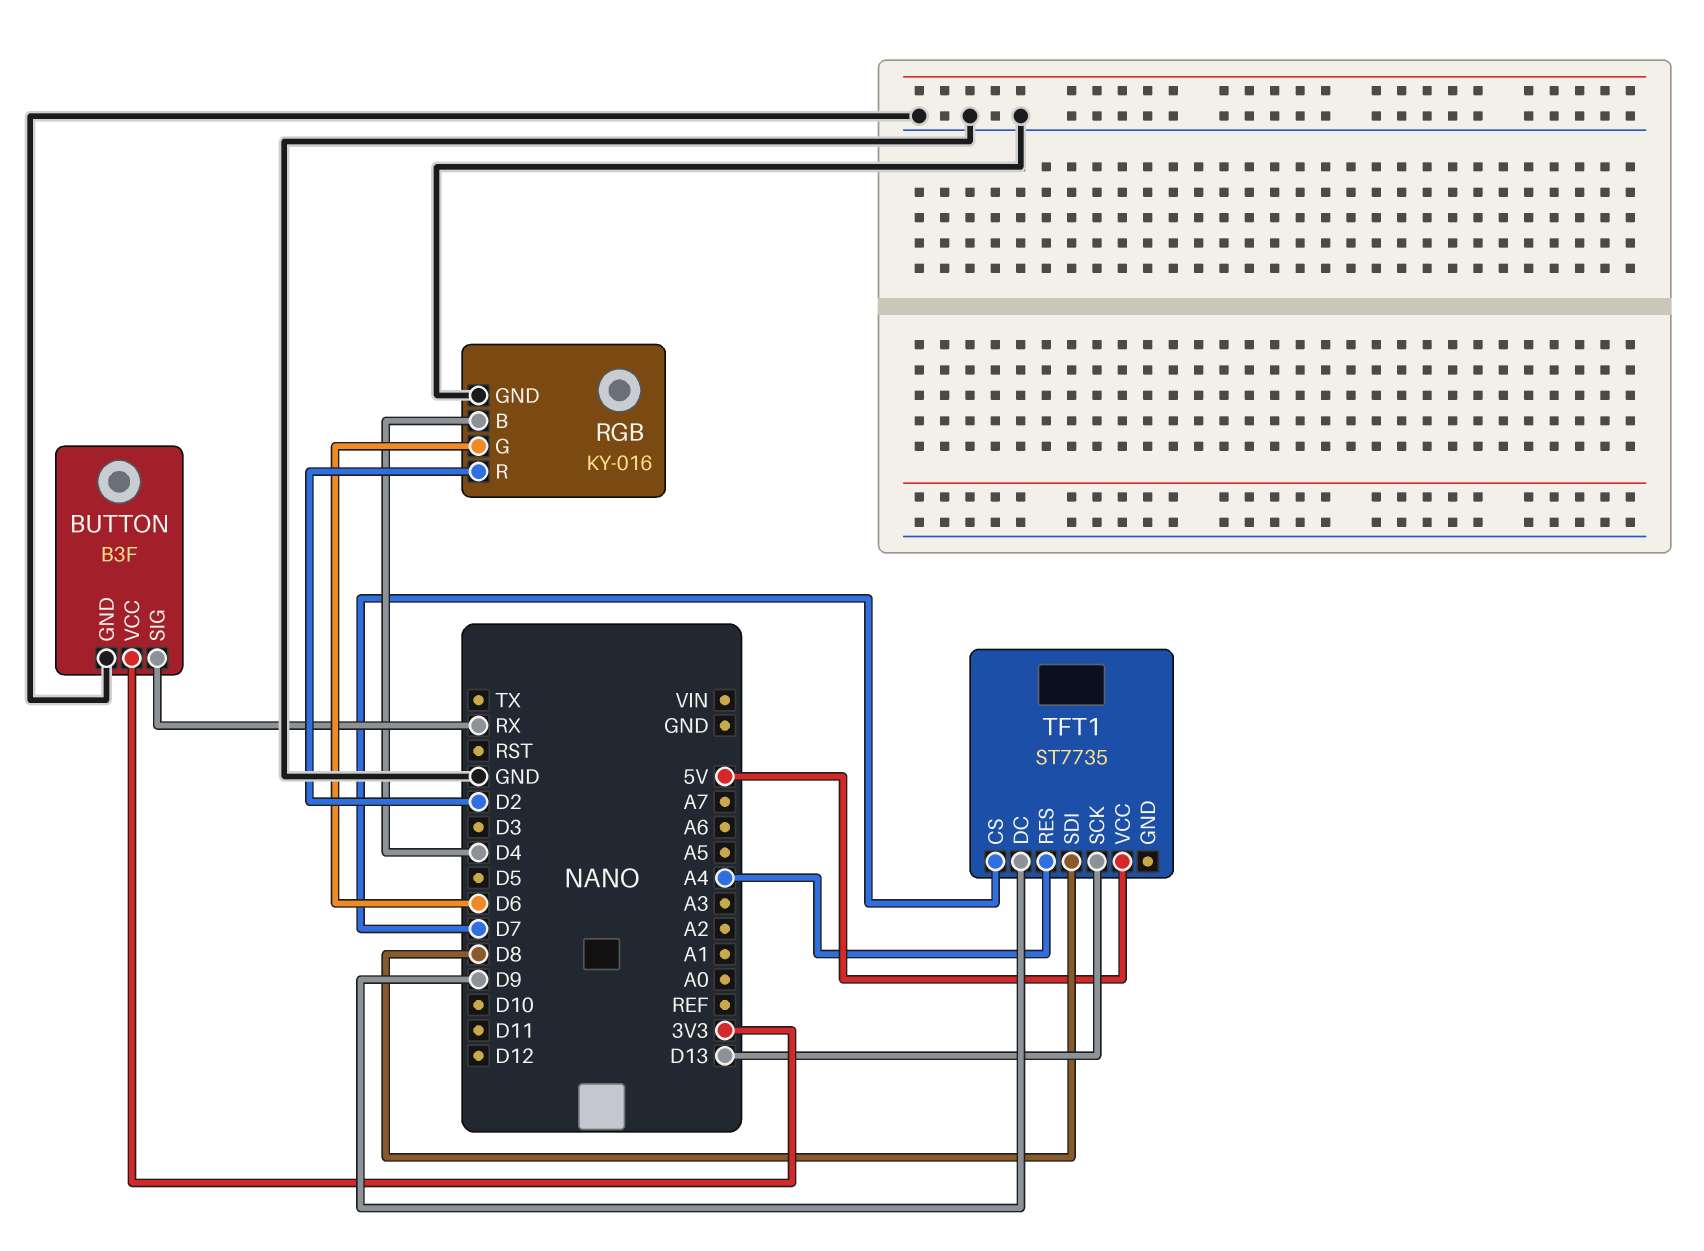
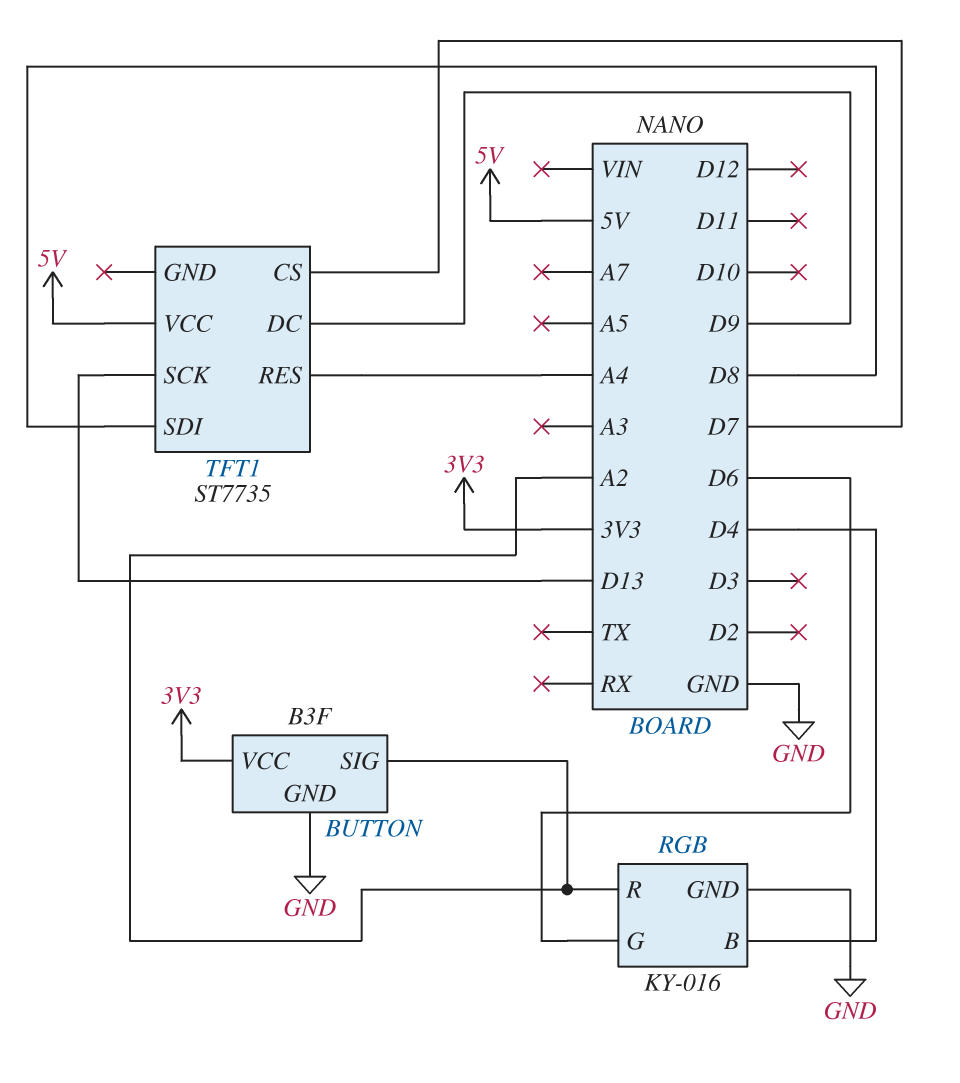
BUTTON pin SIG: RX -> A2
RGB pin R: D2 -> A2

